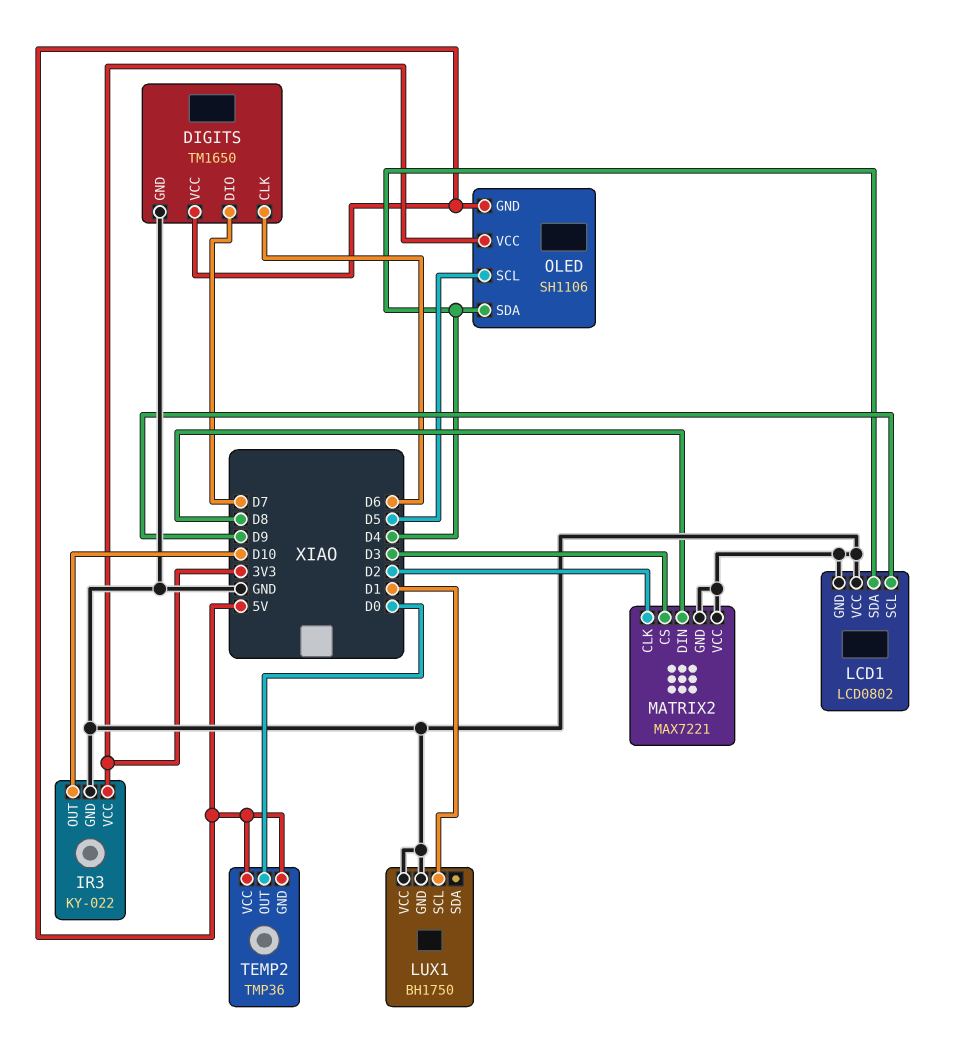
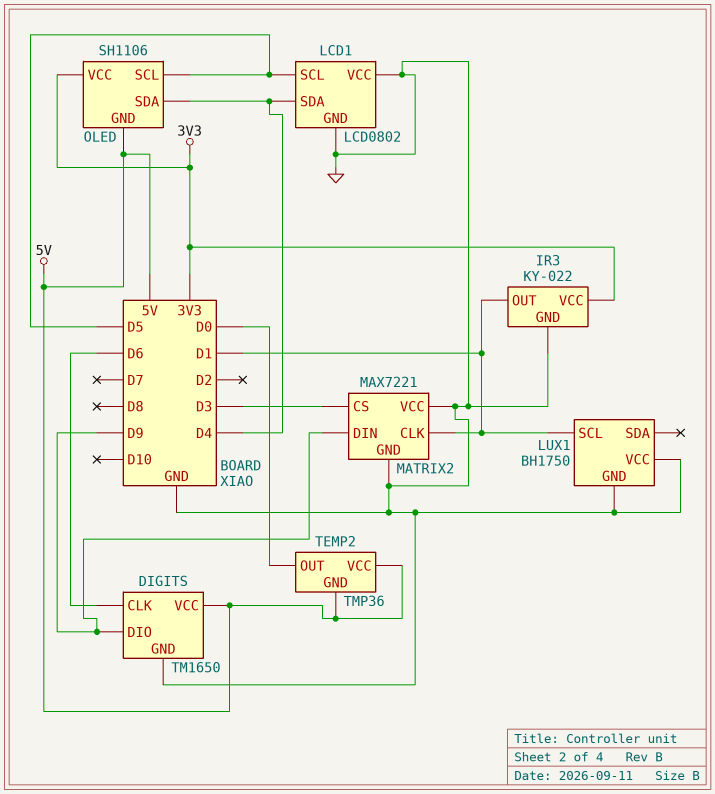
DIGITS pin DIO: D7 -> D9
IR3 pin OUT: D10 -> D1
LCD1 pin SCL: D9 -> D5
MATRIX2 pin CLK: D2 -> D1
MATRIX2 pin DIN: D8 -> D9

